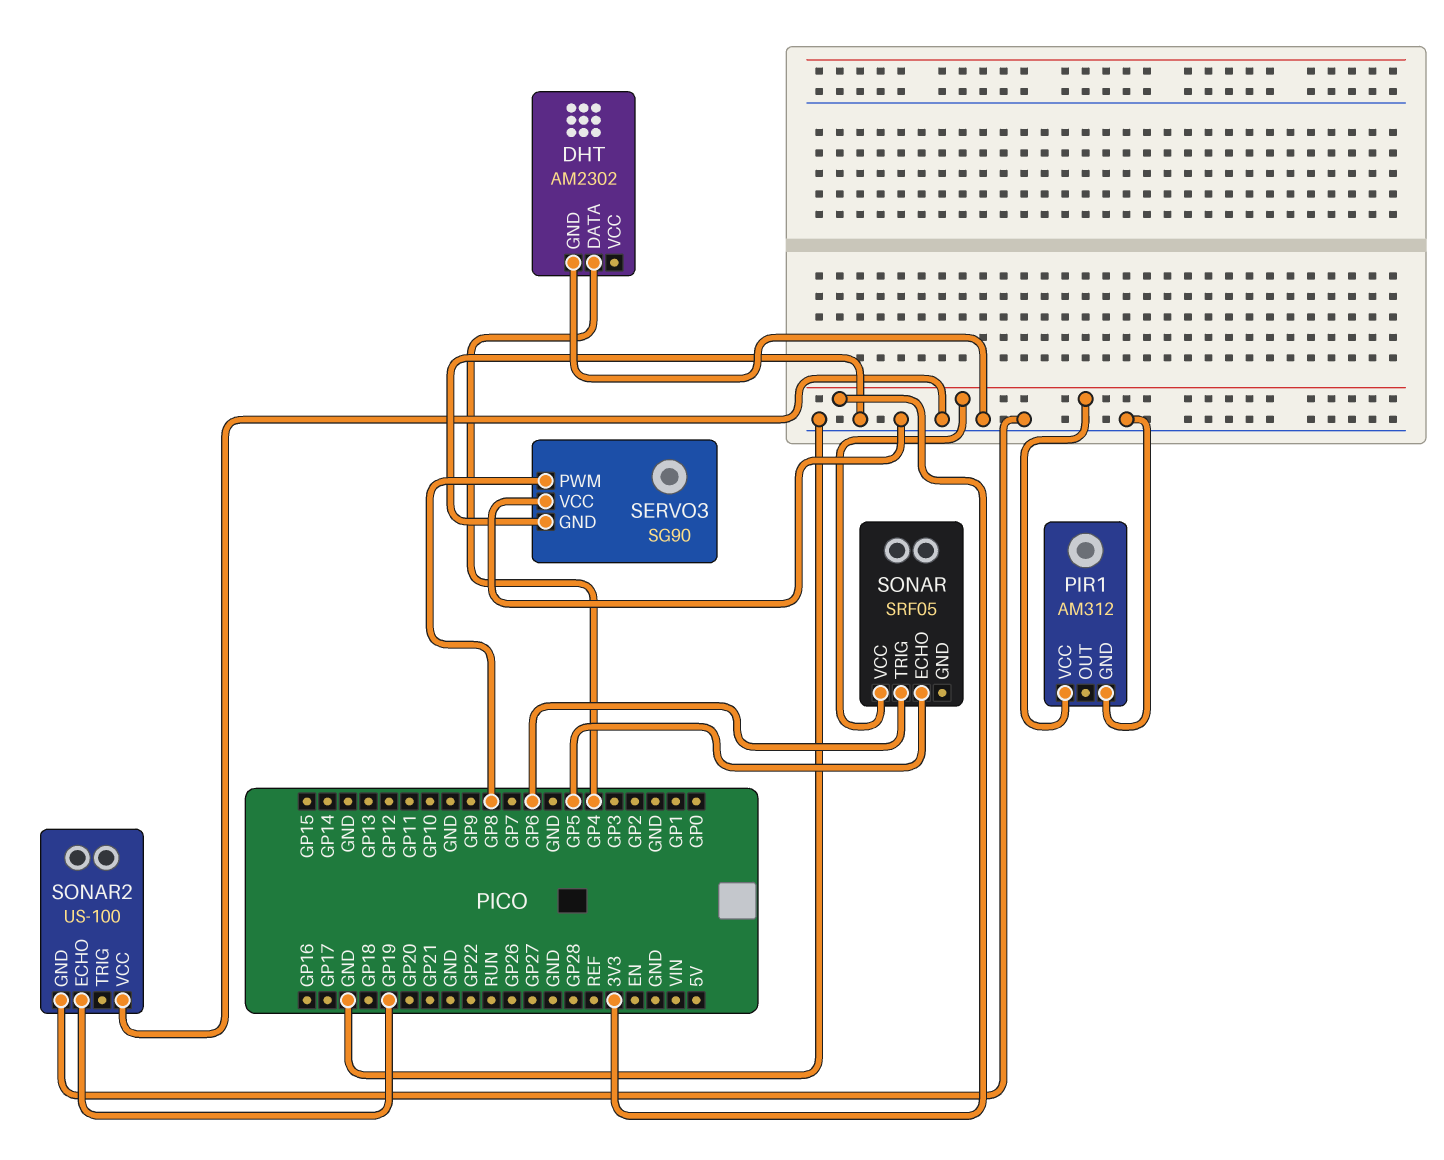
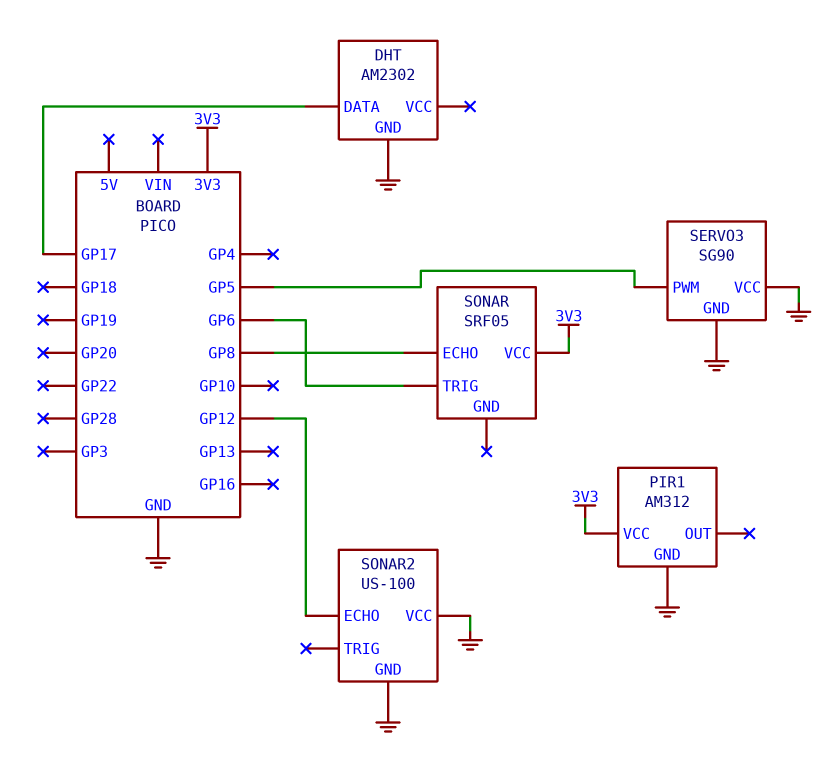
DHT pin DATA: GP4 -> GP17
SERVO3 pin PWM: GP8 -> GP5
SONAR pin ECHO: GP5 -> GP8
SONAR2 pin ECHO: GP19 -> GP12

